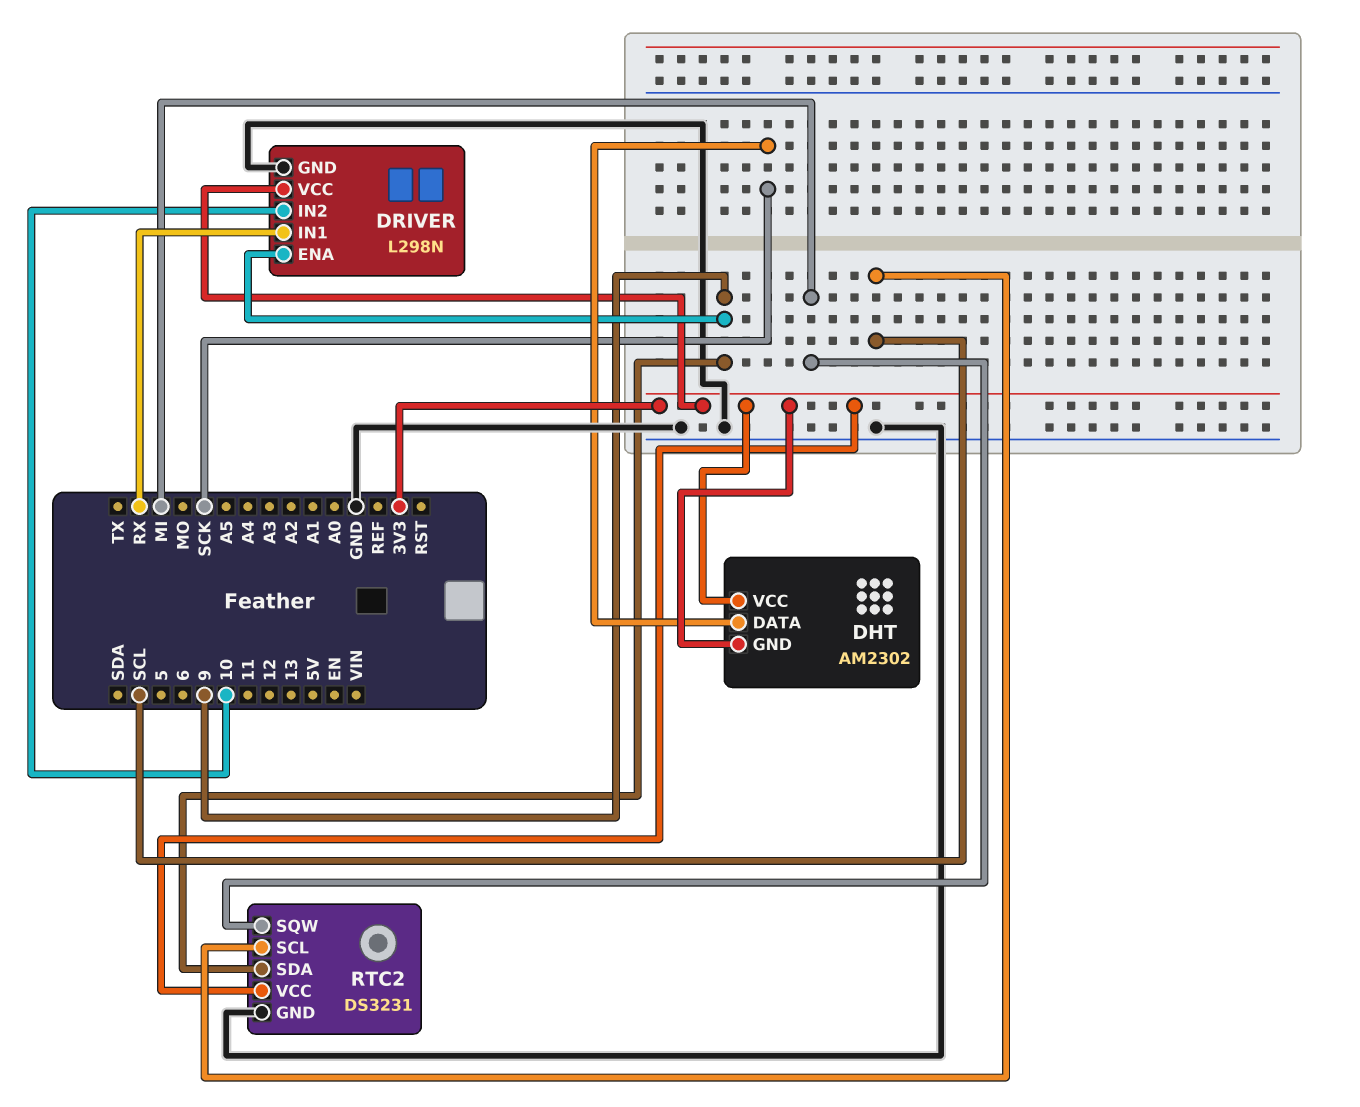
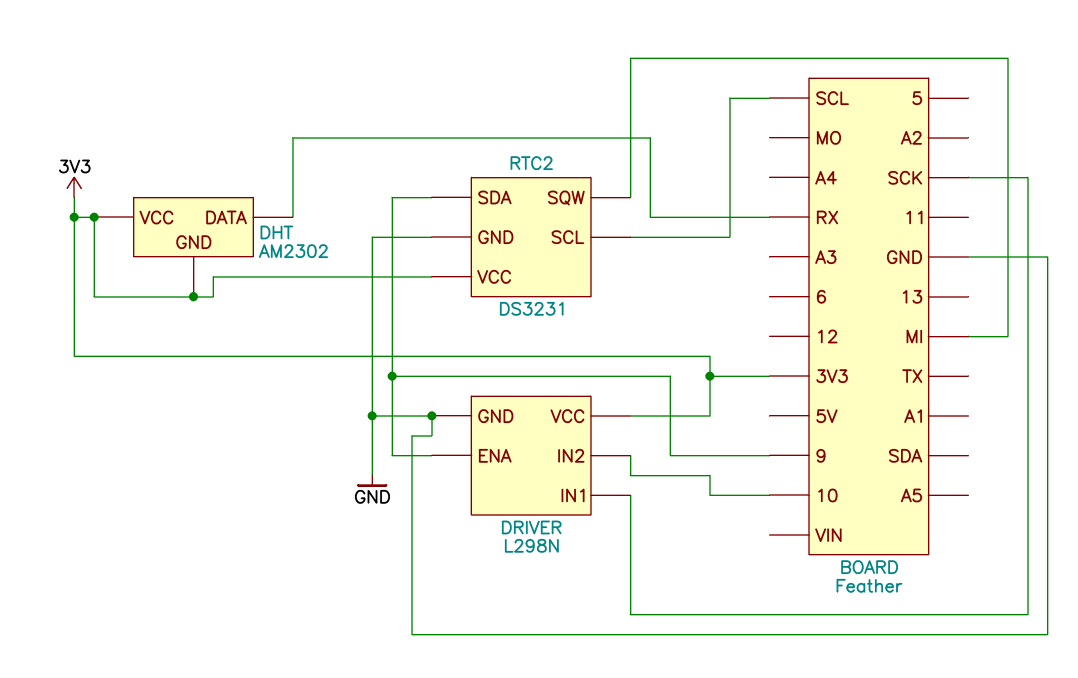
DHT pin DATA: SCK -> RX
DRIVER pin IN1: RX -> SCK

